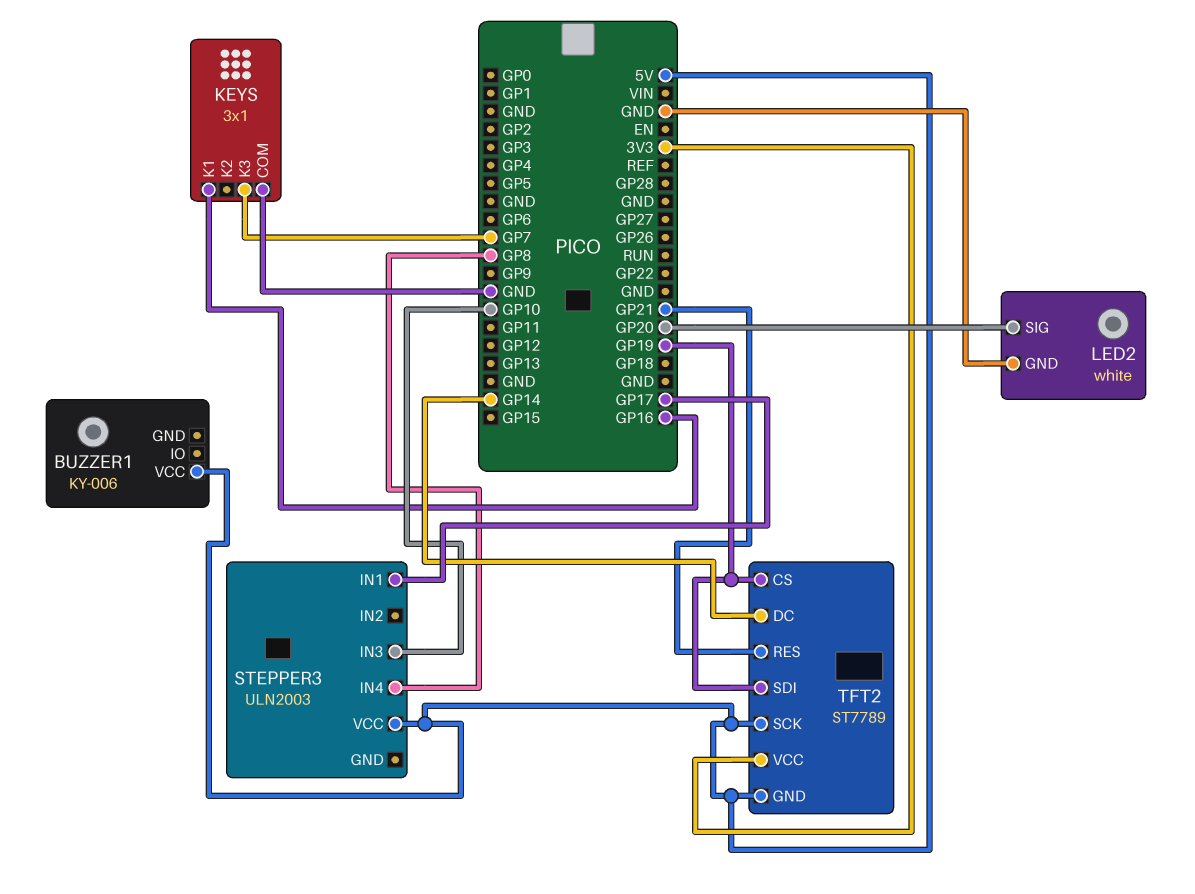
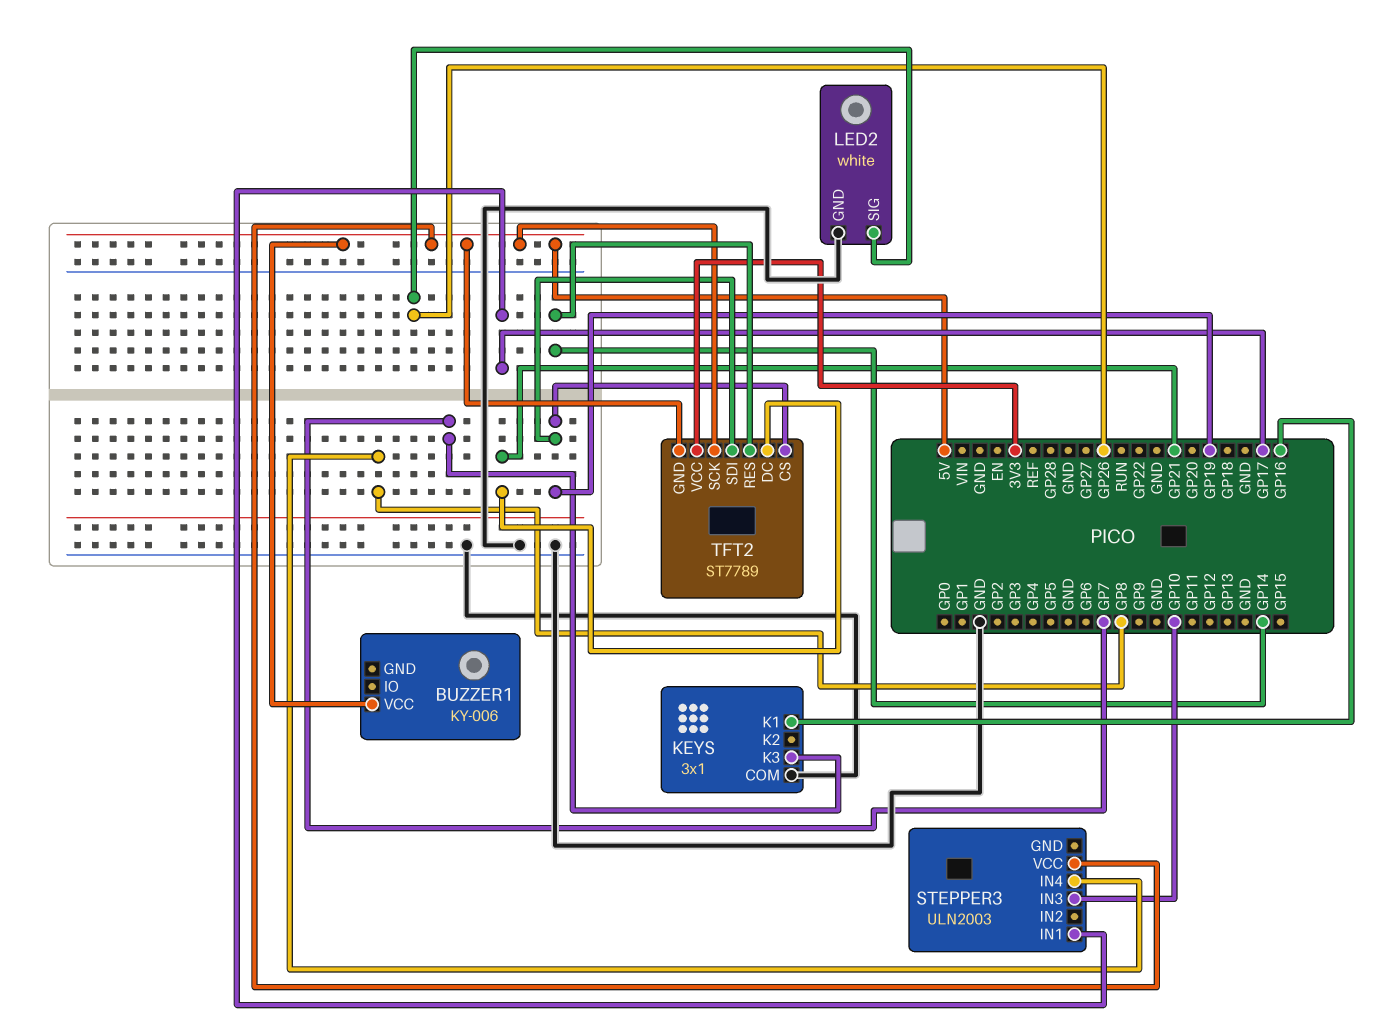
LED2 pin SIG: GP20 -> GP26
TFT2 pin DC: GP14 -> GP21
TFT2 pin RES: GP21 -> GP14

